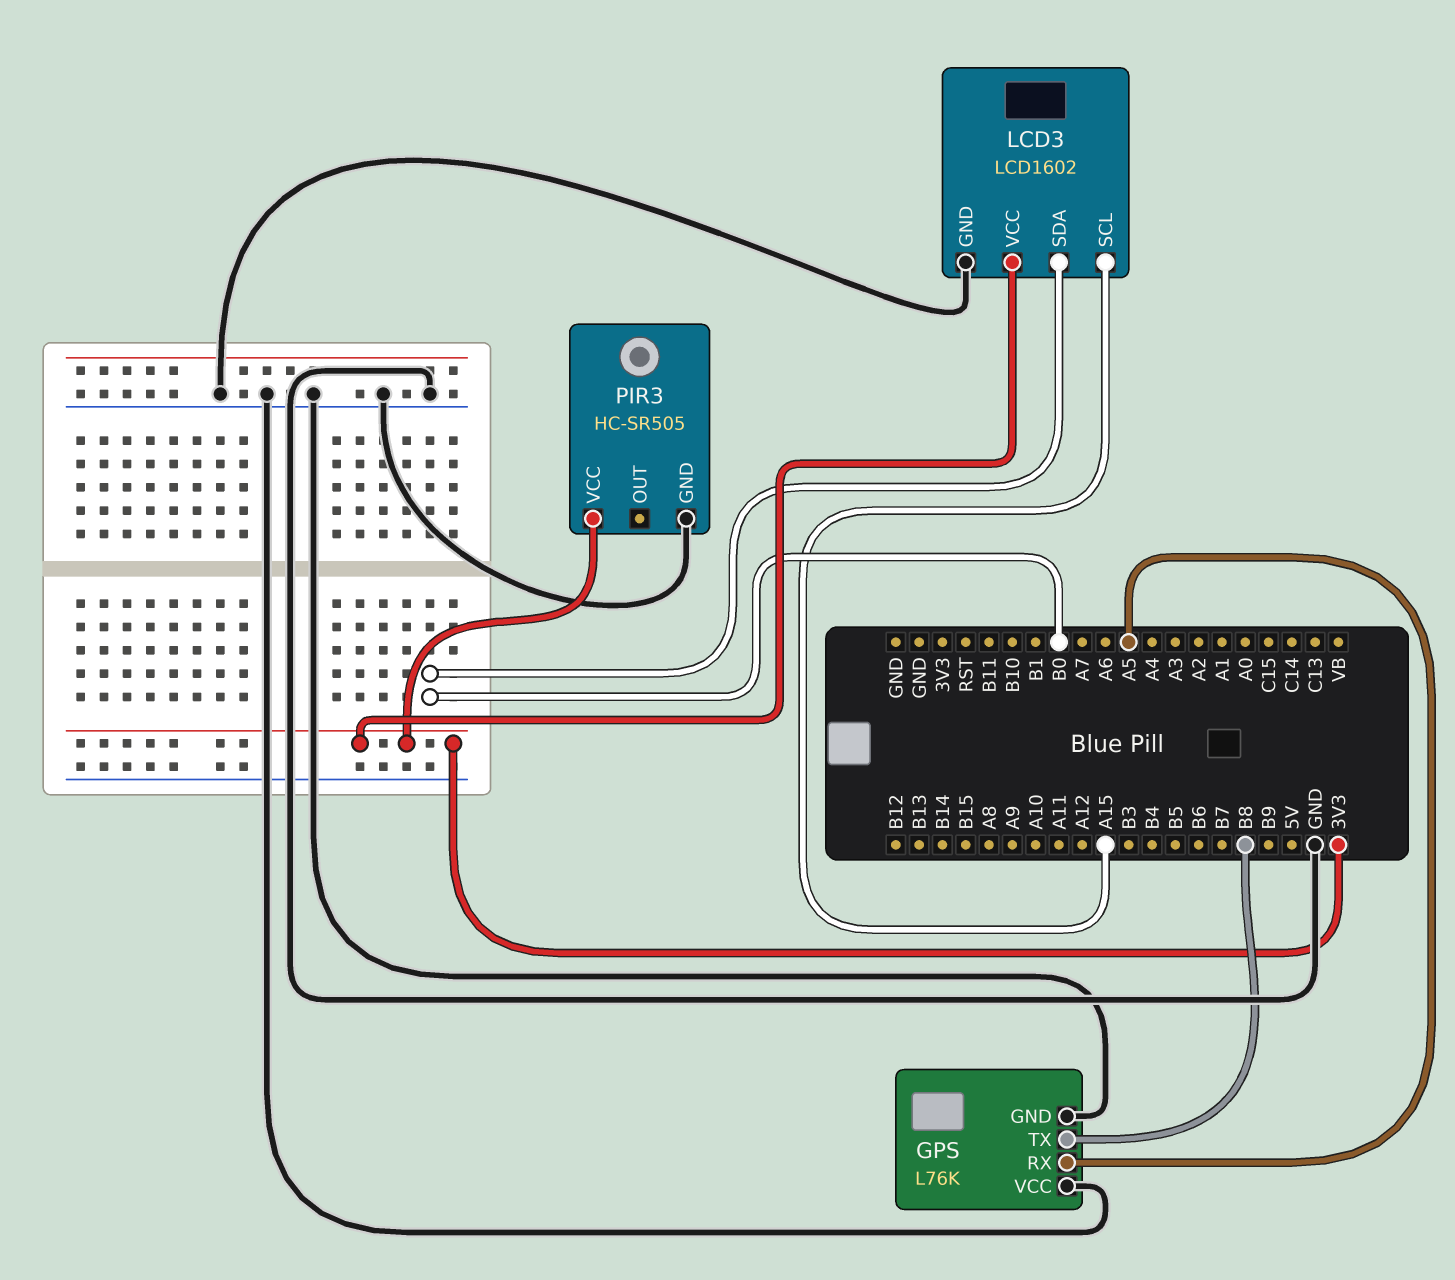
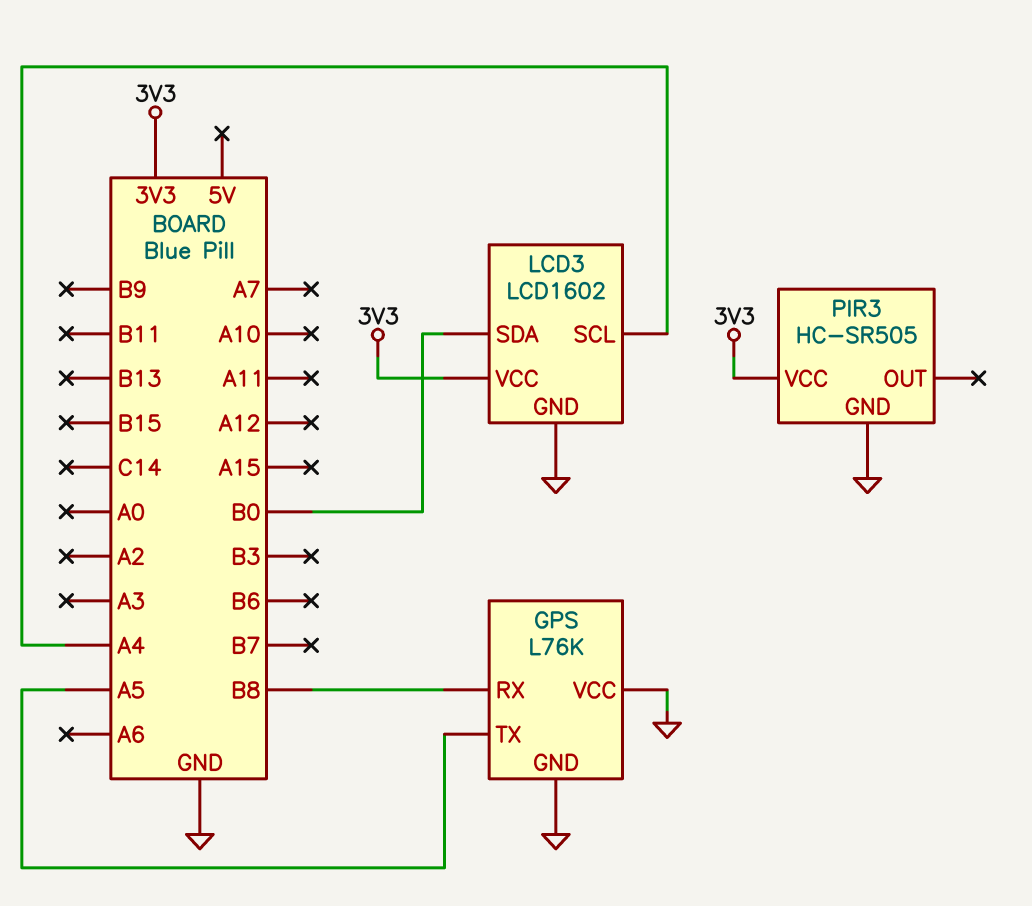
GPS pin RX: A5 -> B8
GPS pin TX: B8 -> A5
LCD3 pin SCL: A15 -> A4

